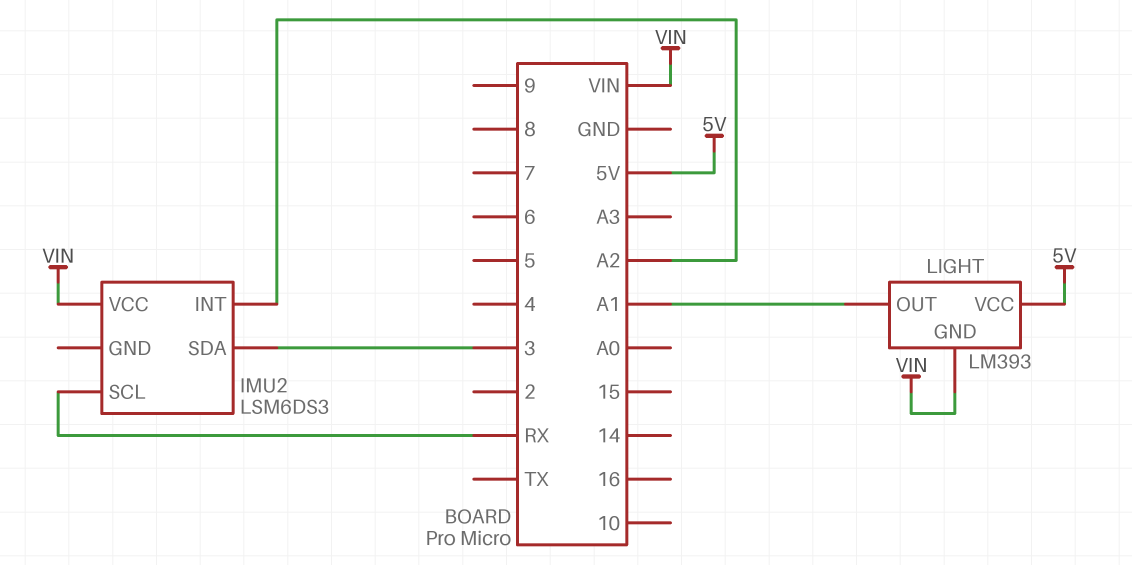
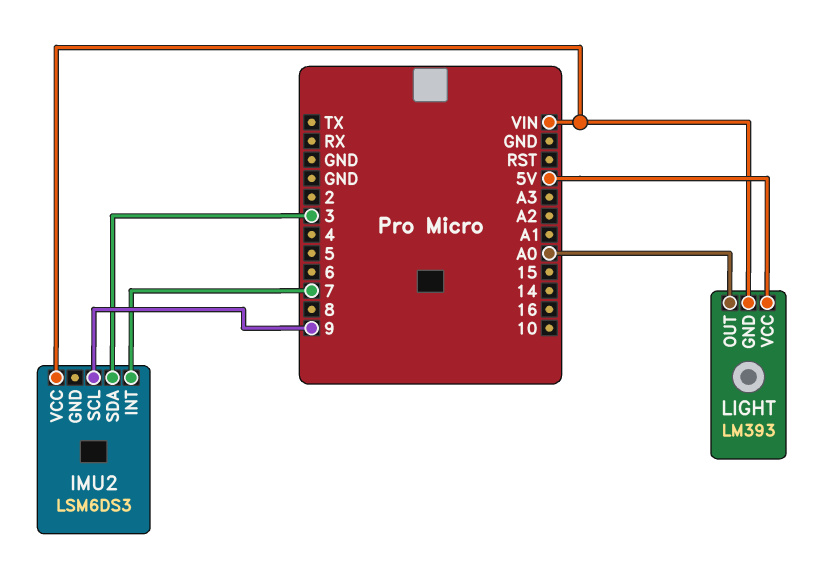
IMU2 pin INT: A2 -> 7
IMU2 pin SCL: RX -> 9
LIGHT pin OUT: A1 -> A0

